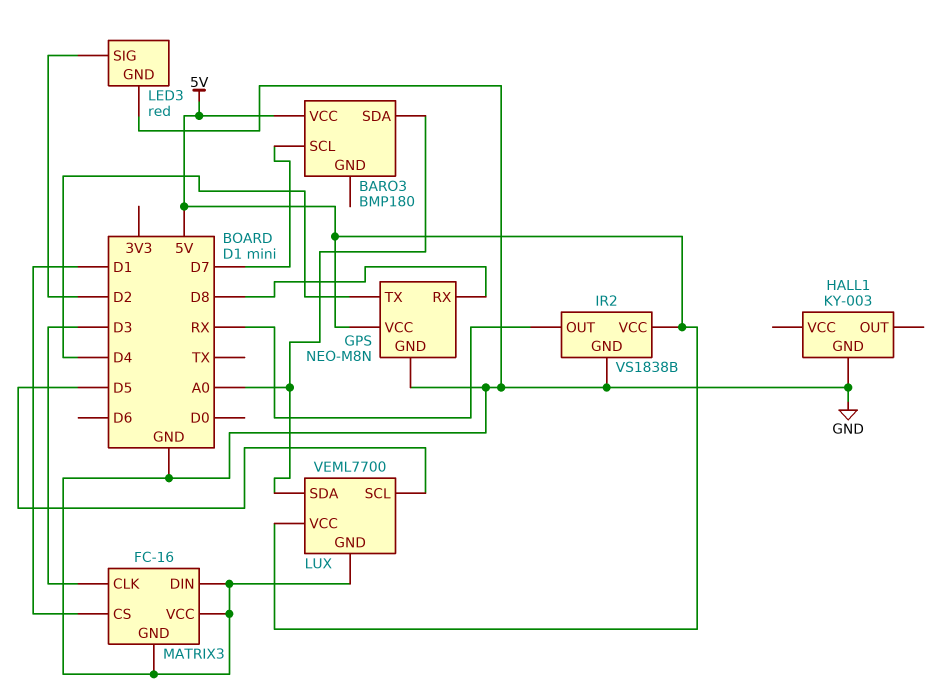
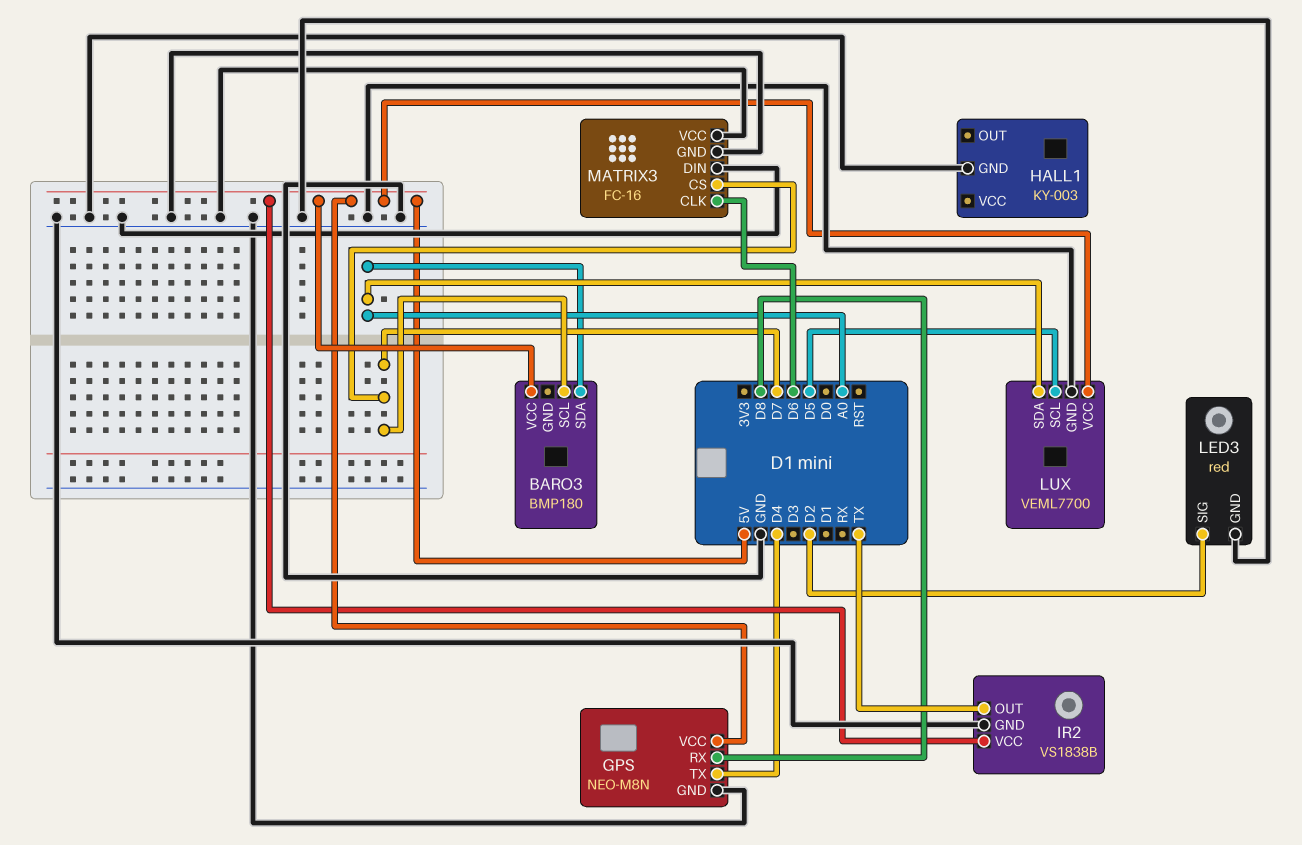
IR2 pin OUT: RX -> TX
MATRIX3 pin CLK: D3 -> D6
MATRIX3 pin CS: D1 -> D7

